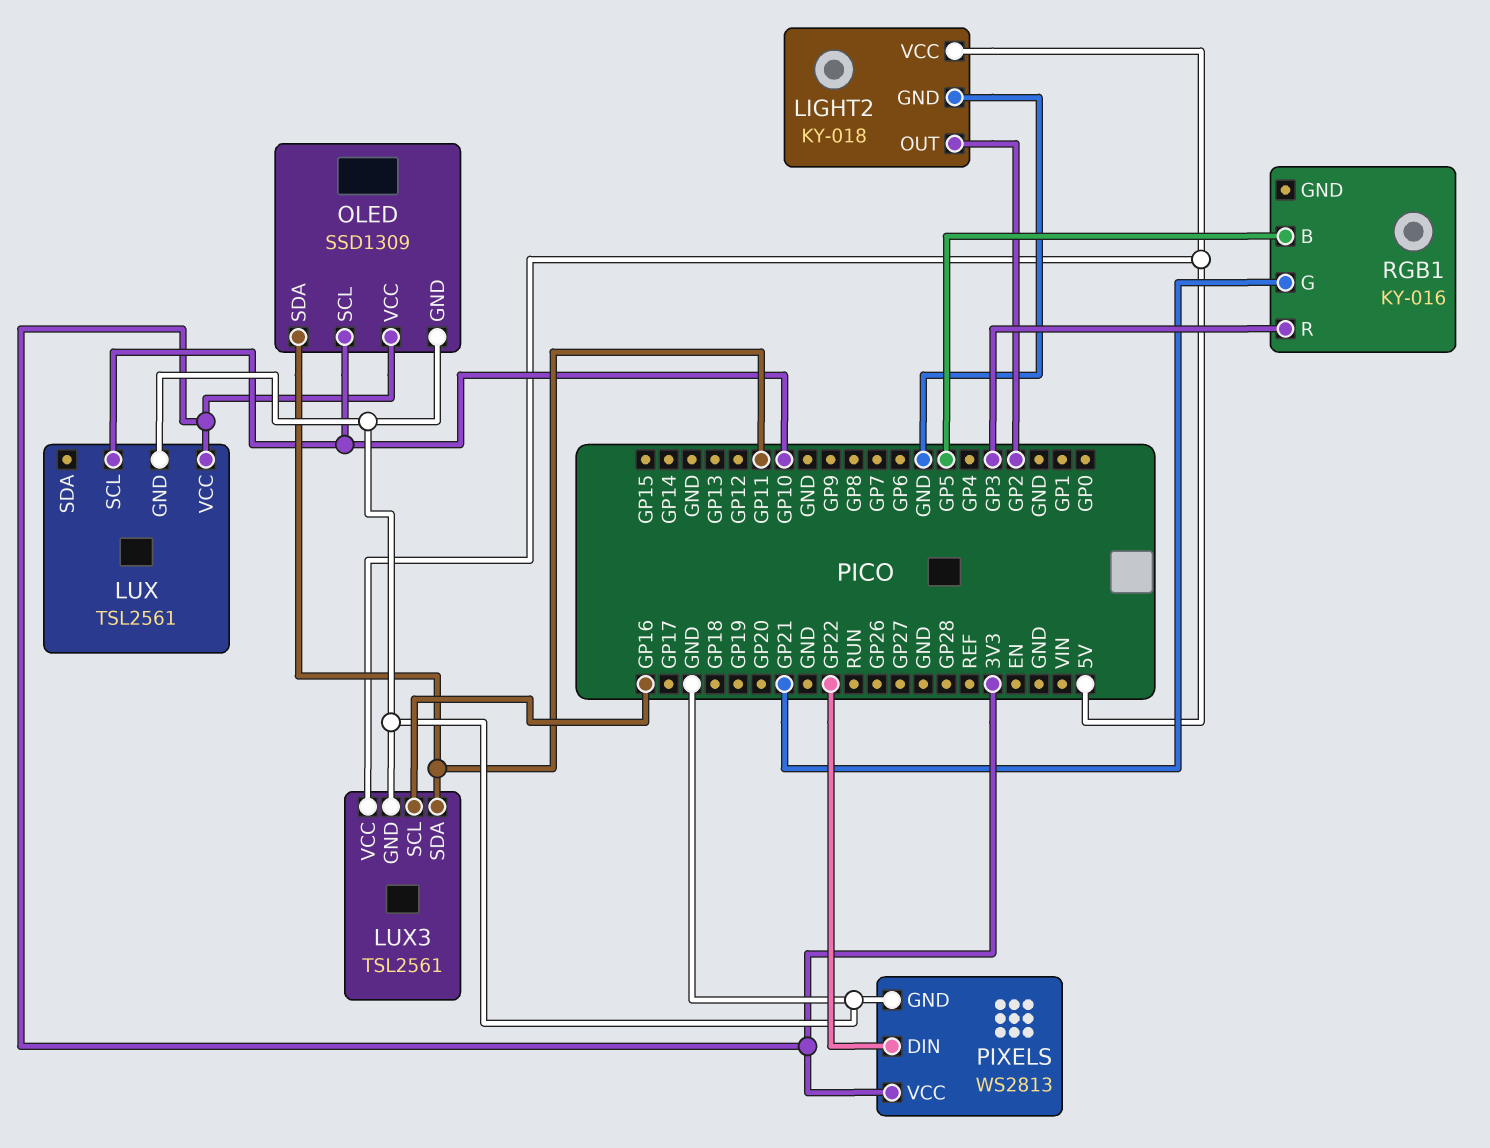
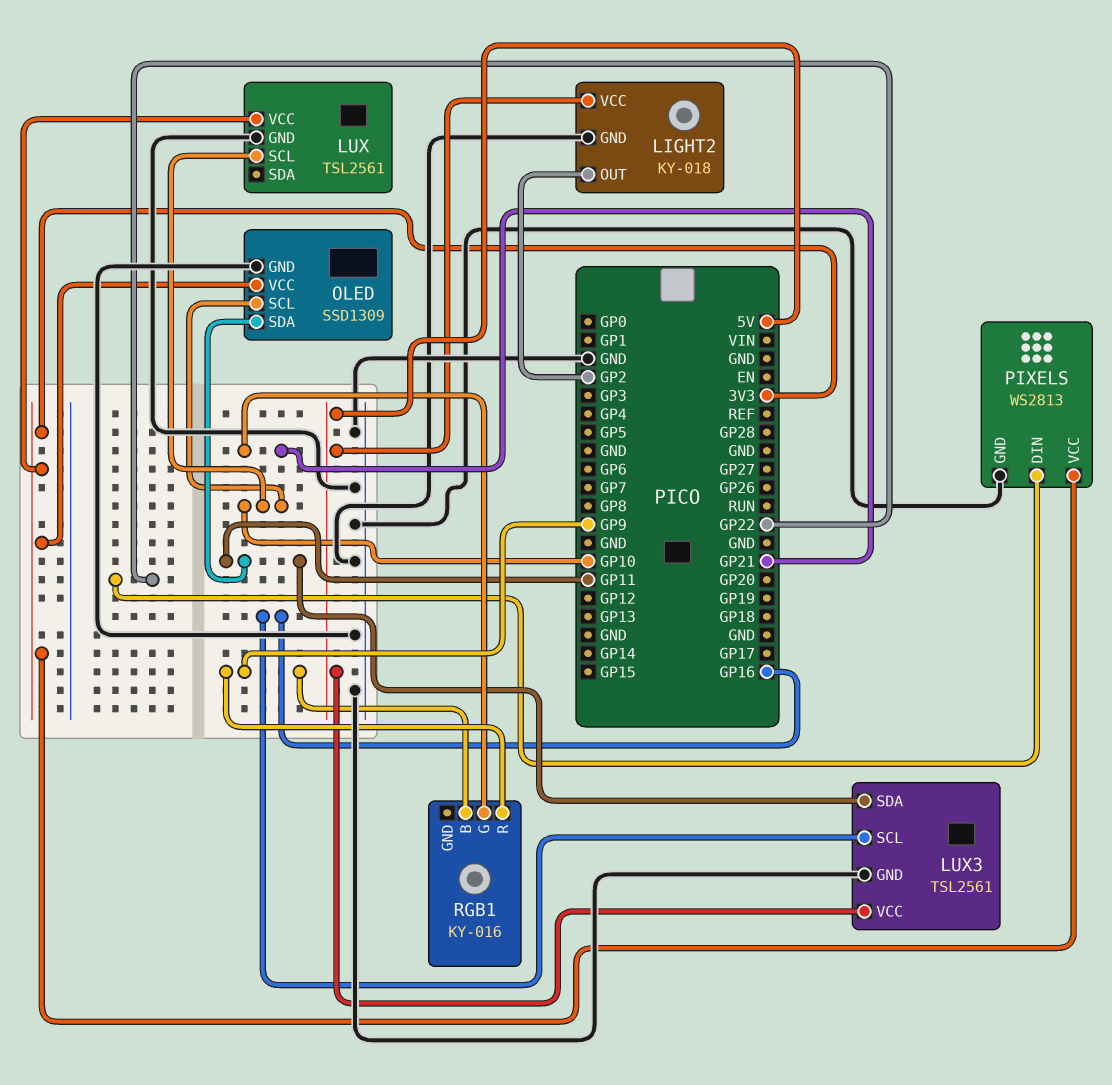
RGB1 pin B: GP5 -> GP9
RGB1 pin R: GP3 -> GP9

